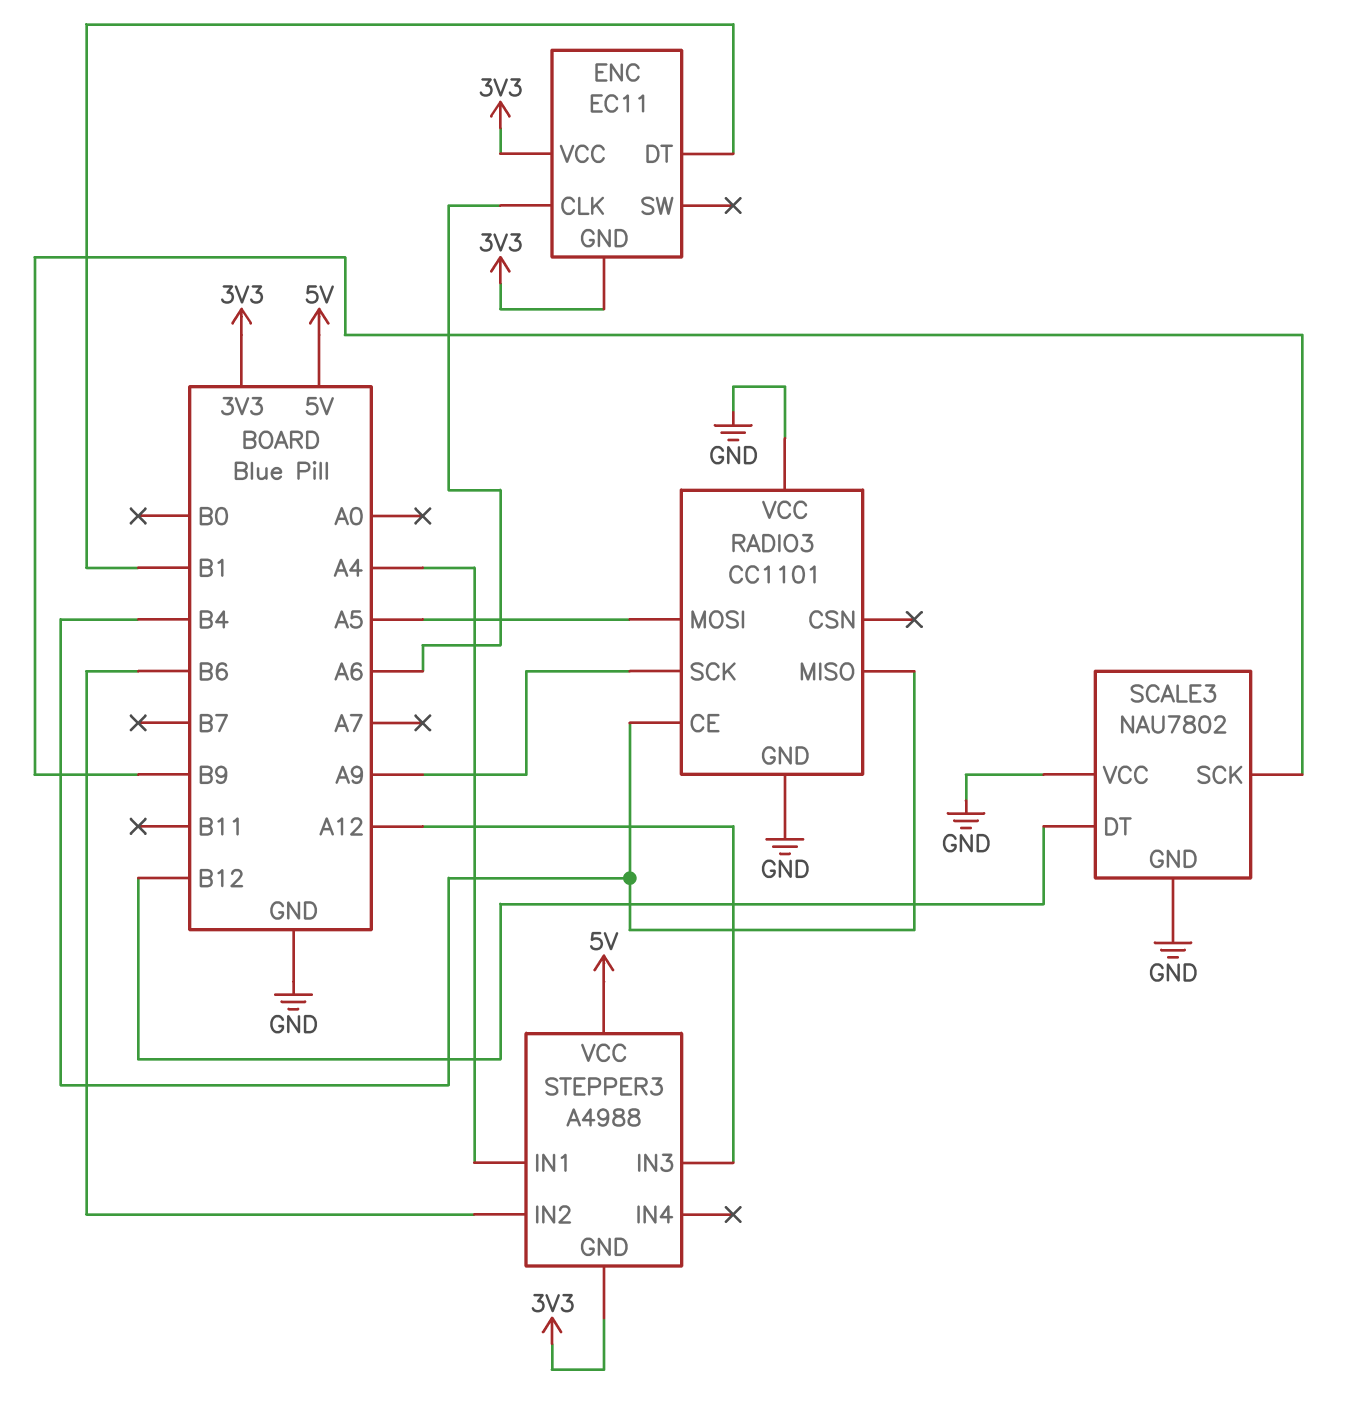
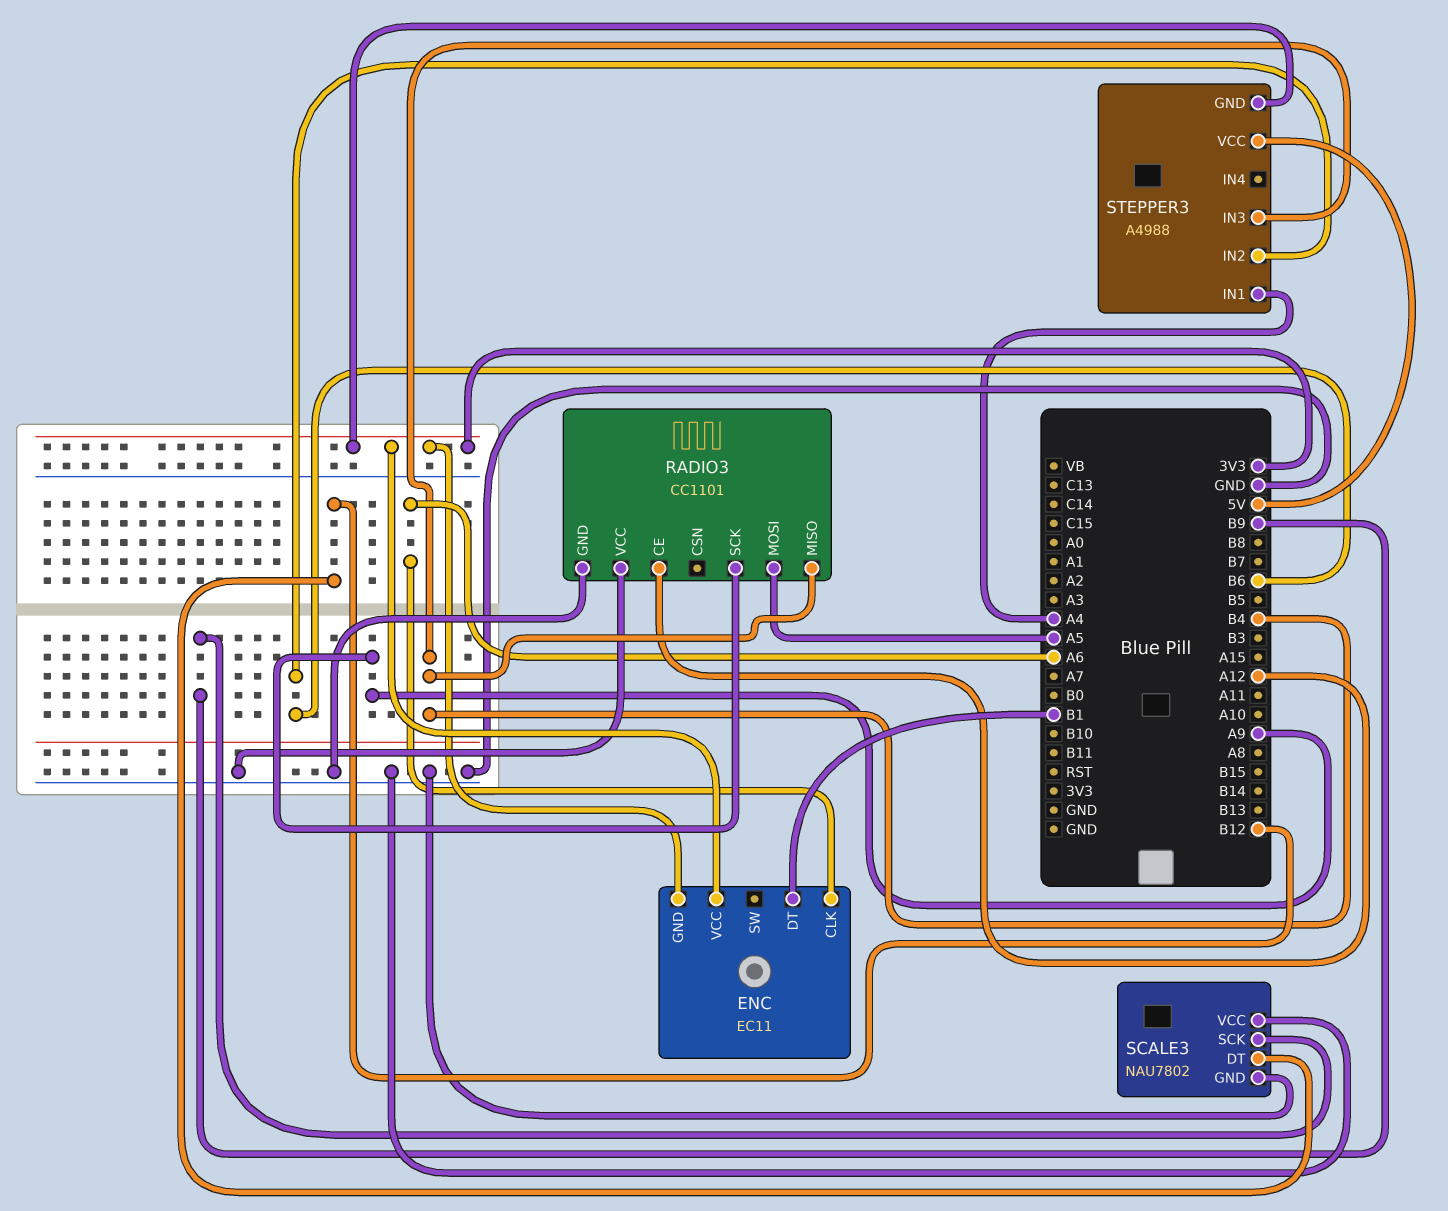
RADIO3 pin CE: B4 -> A12
STEPPER3 pin IN3: A12 -> B4

